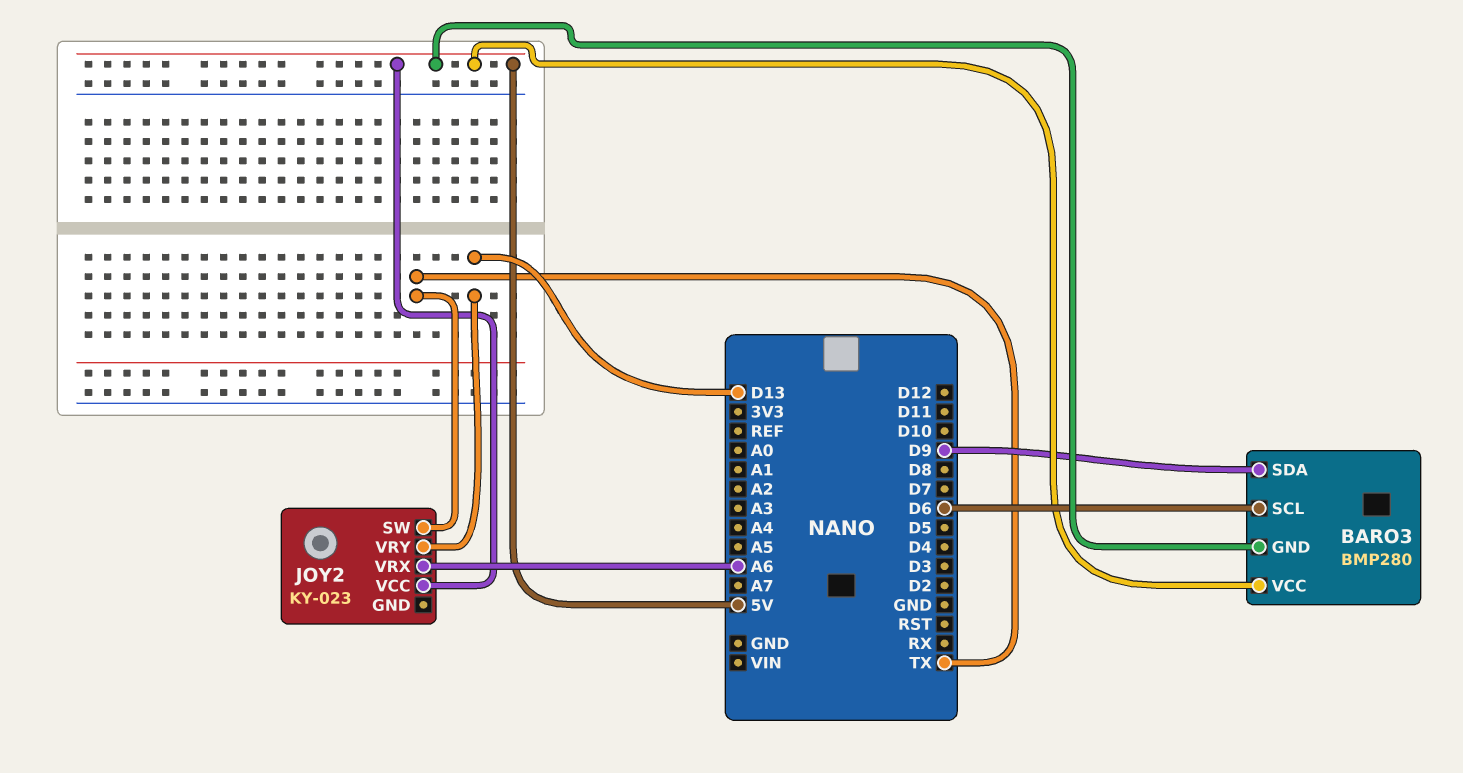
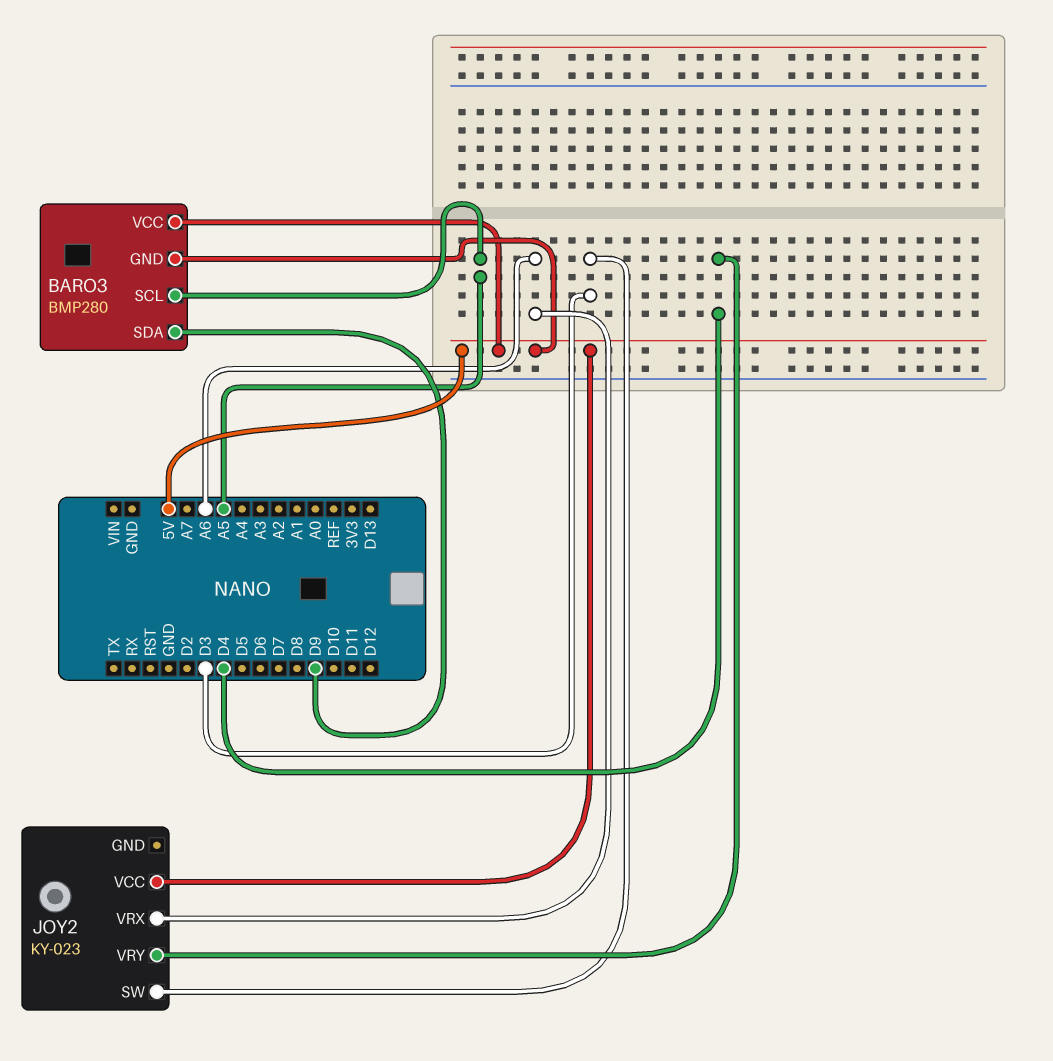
BARO3 pin SCL: D6 -> A5
JOY2 pin SW: TX -> D3
JOY2 pin VRY: D13 -> D4

